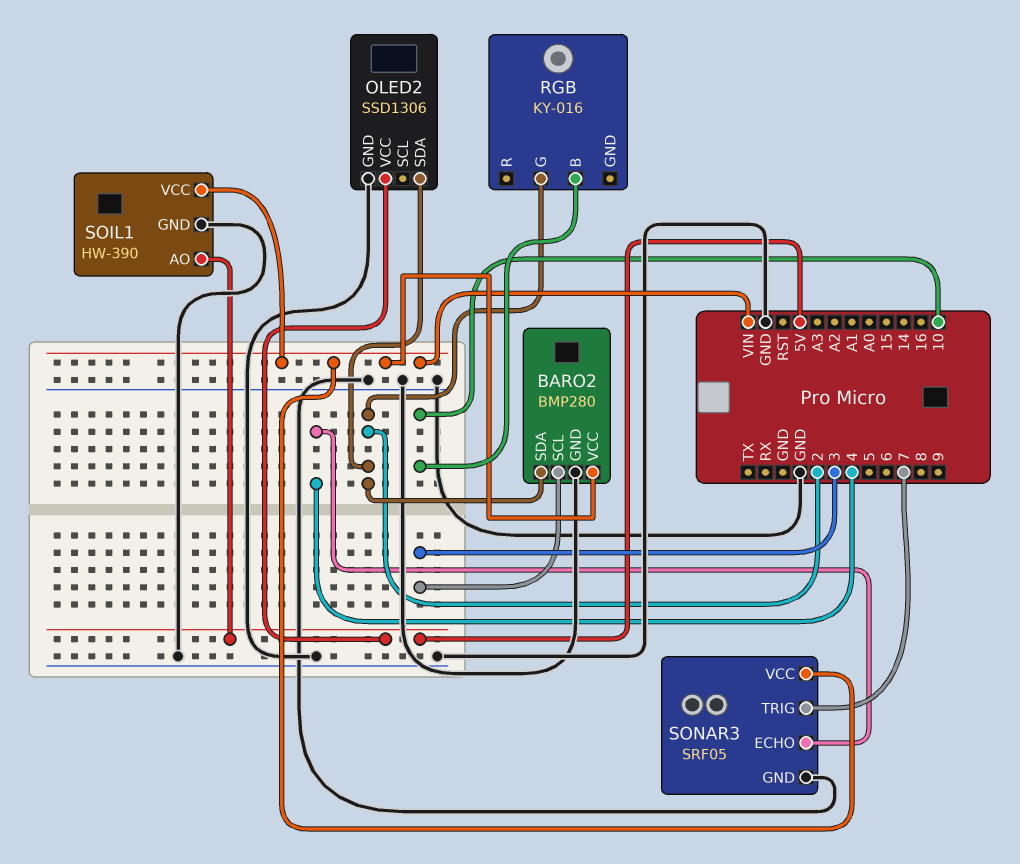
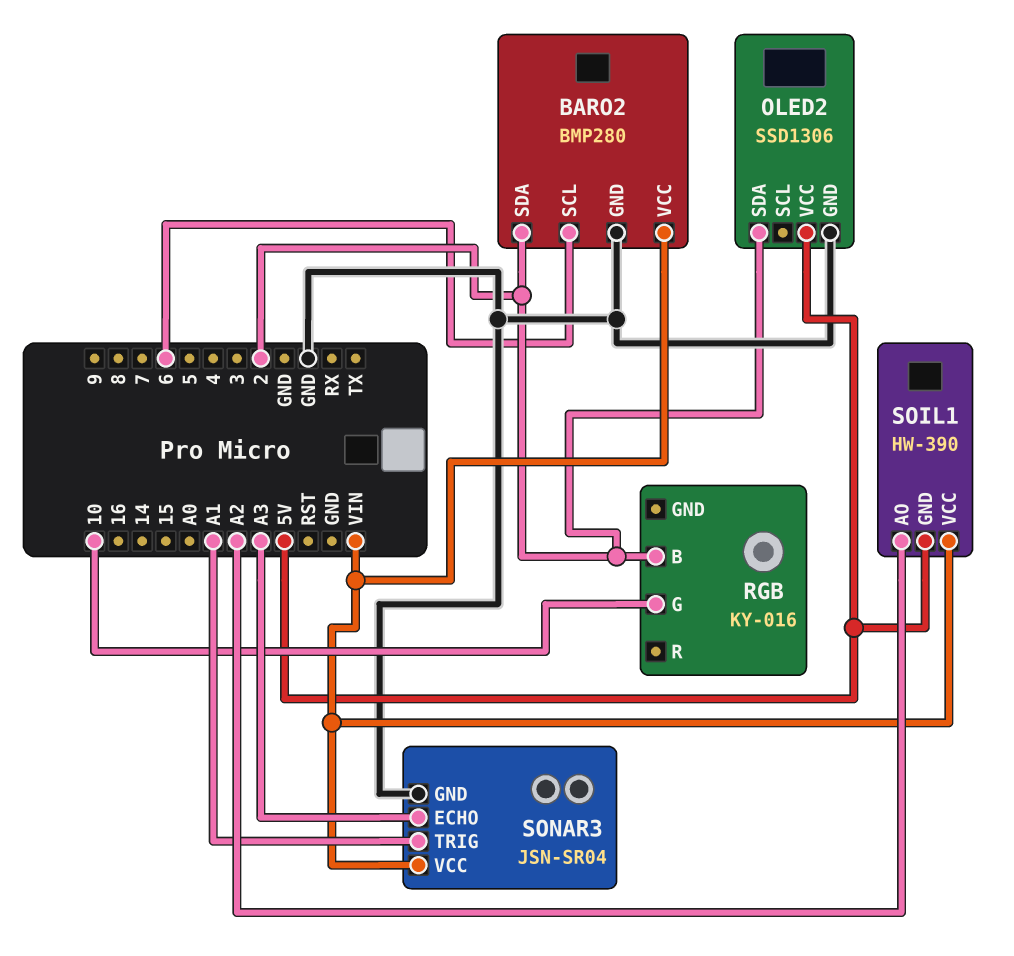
BARO2 pin SCL: 3 -> 6
RGB pin B: 10 -> 2
RGB pin G: 2 -> 10
SOIL1 pin AO: 5V -> A2
SOIL1 pin GND: GND -> 5V
SONAR3: SRF05 -> JSN-SR04
SONAR3 pin ECHO: 4 -> A3
SONAR3 pin TRIG: 7 -> A1

